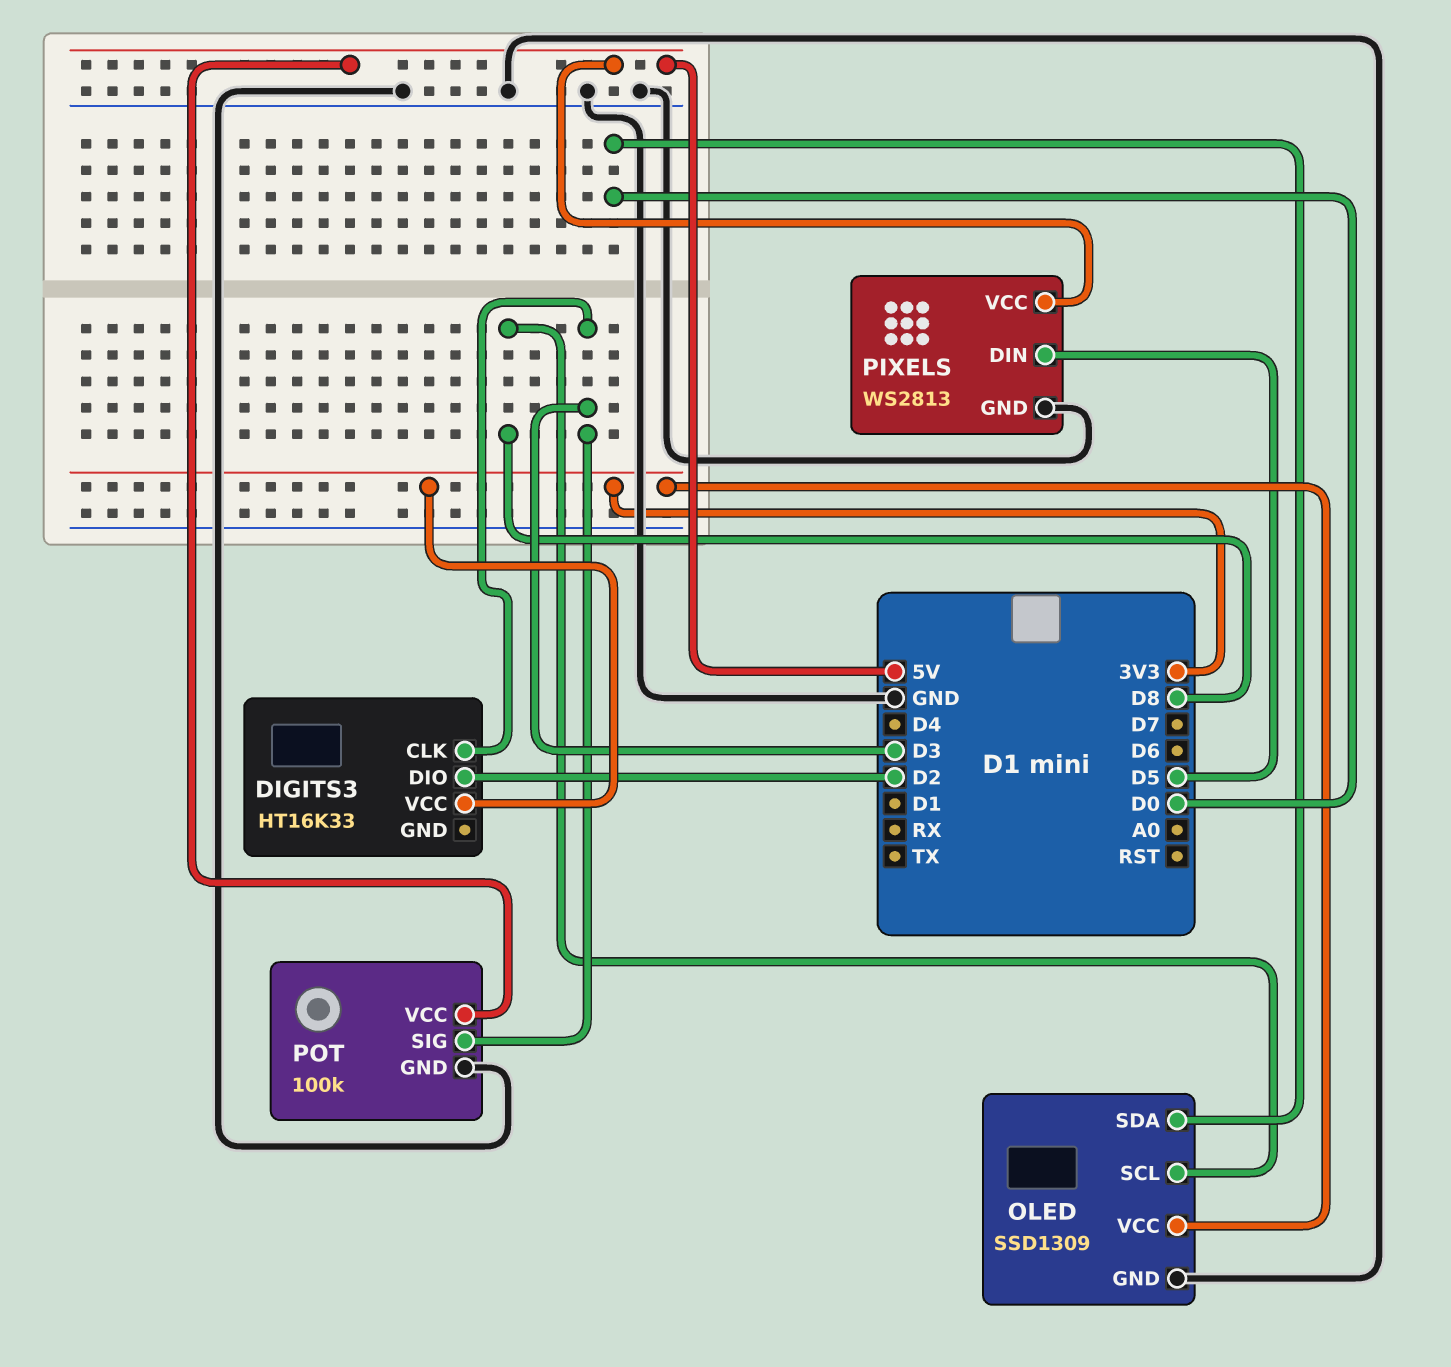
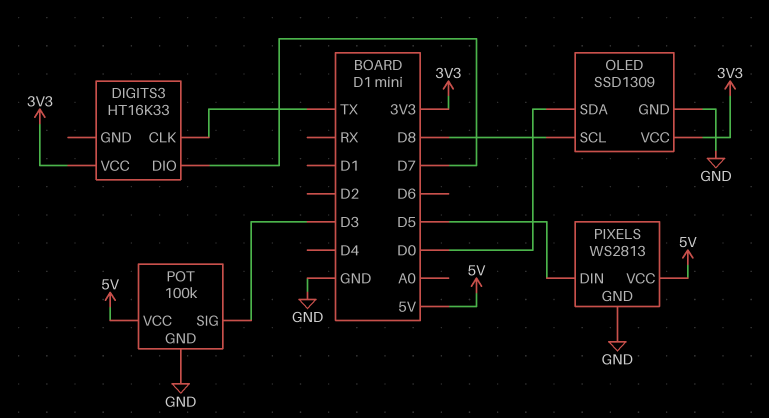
DIGITS3 pin CLK: D3 -> TX
DIGITS3 pin DIO: D2 -> D7

